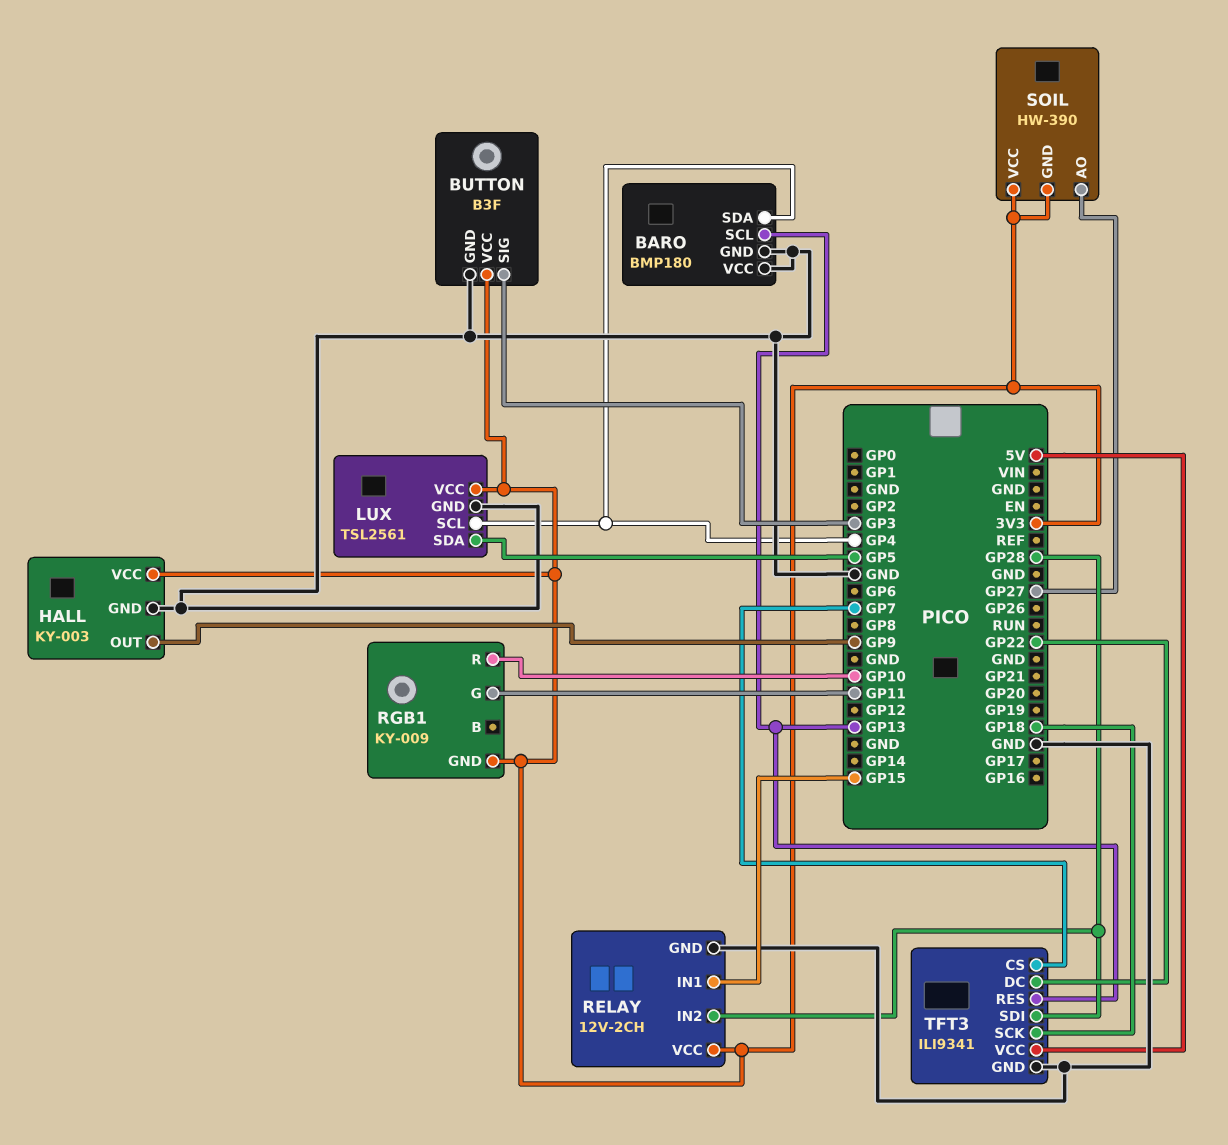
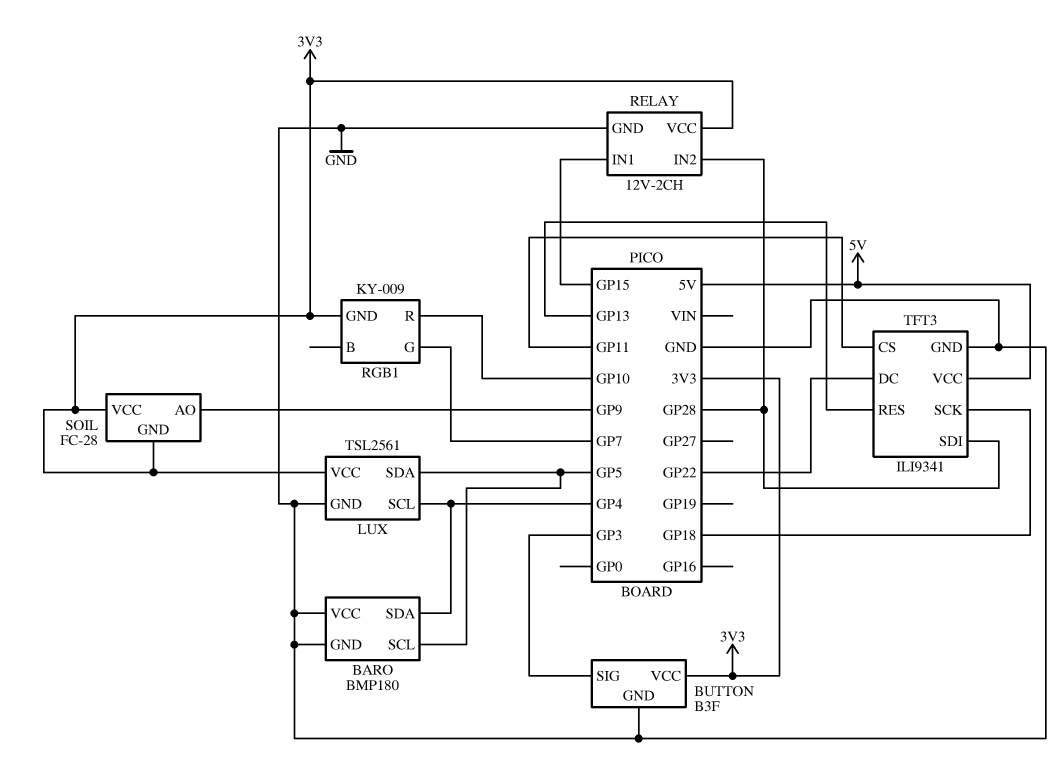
BARO pin SCL: GP13 -> GP5
HALL: KY-003 -> none
HALL pin GND: GND -> none
HALL pin OUT: GP9 -> none
HALL pin VCC: 3V3 -> none
RGB1 pin G: GP11 -> GP7
SOIL: HW-390 -> FC-28
SOIL pin AO: GP27 -> GP9
TFT3 pin CS: GP7 -> GP11

